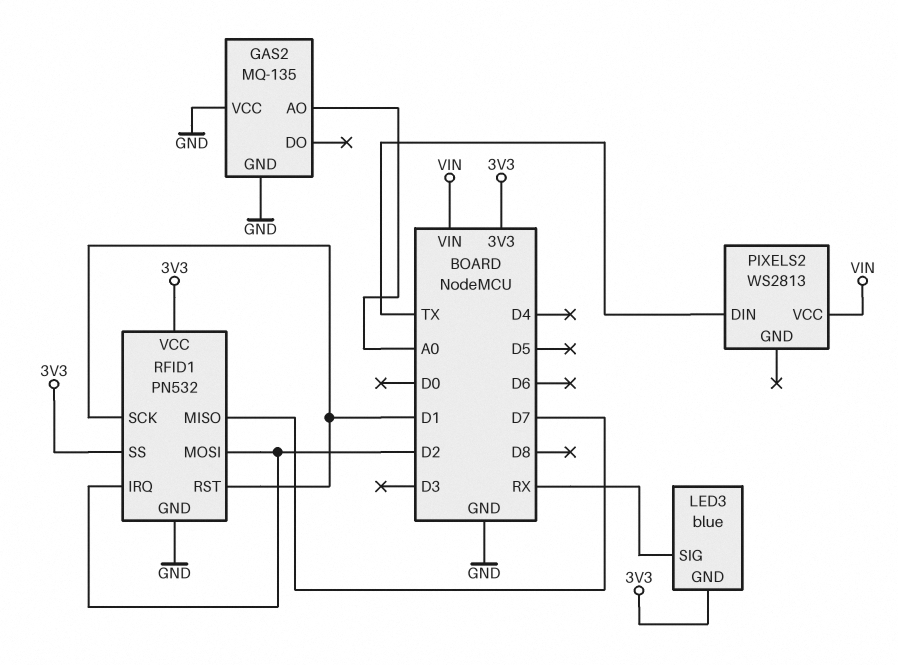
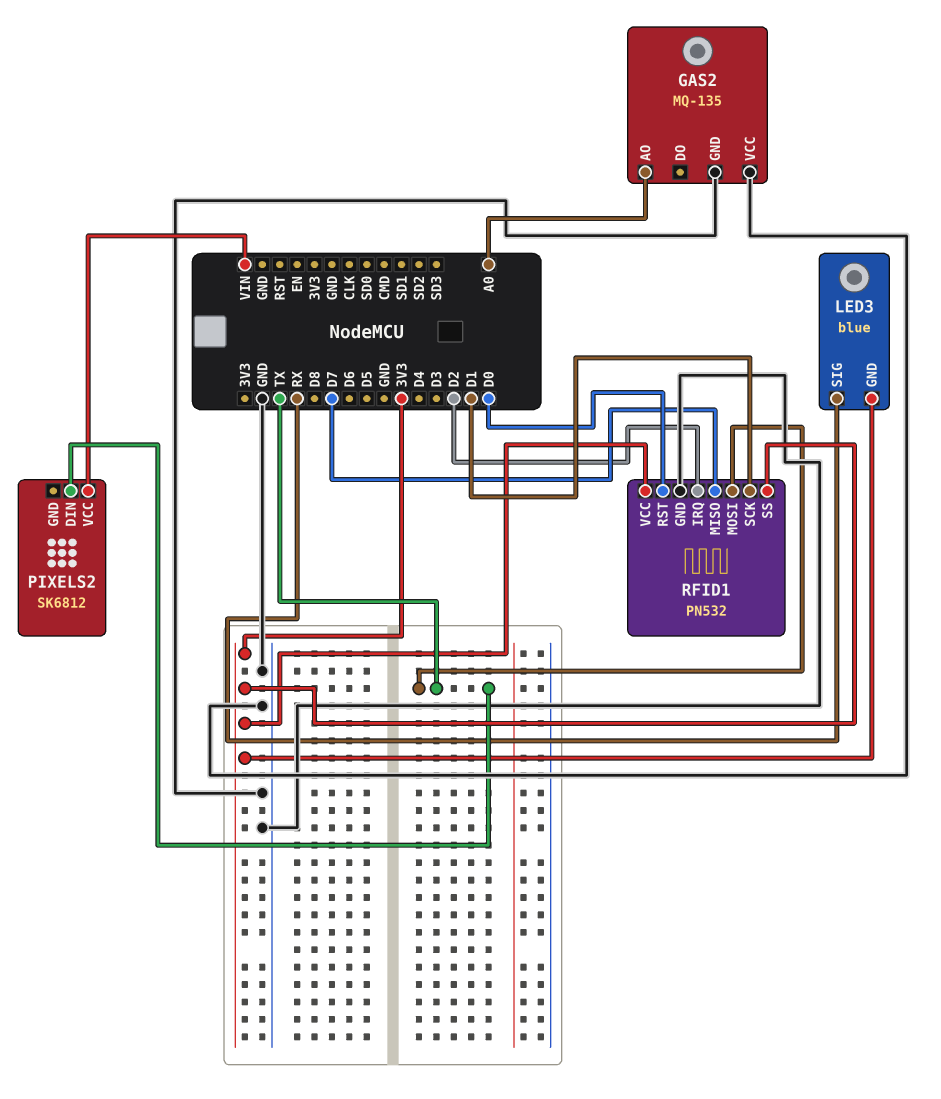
PIXELS2: WS2813 -> SK6812
RFID1 pin MOSI: D2 -> TX
RFID1 pin RST: D1 -> D0

